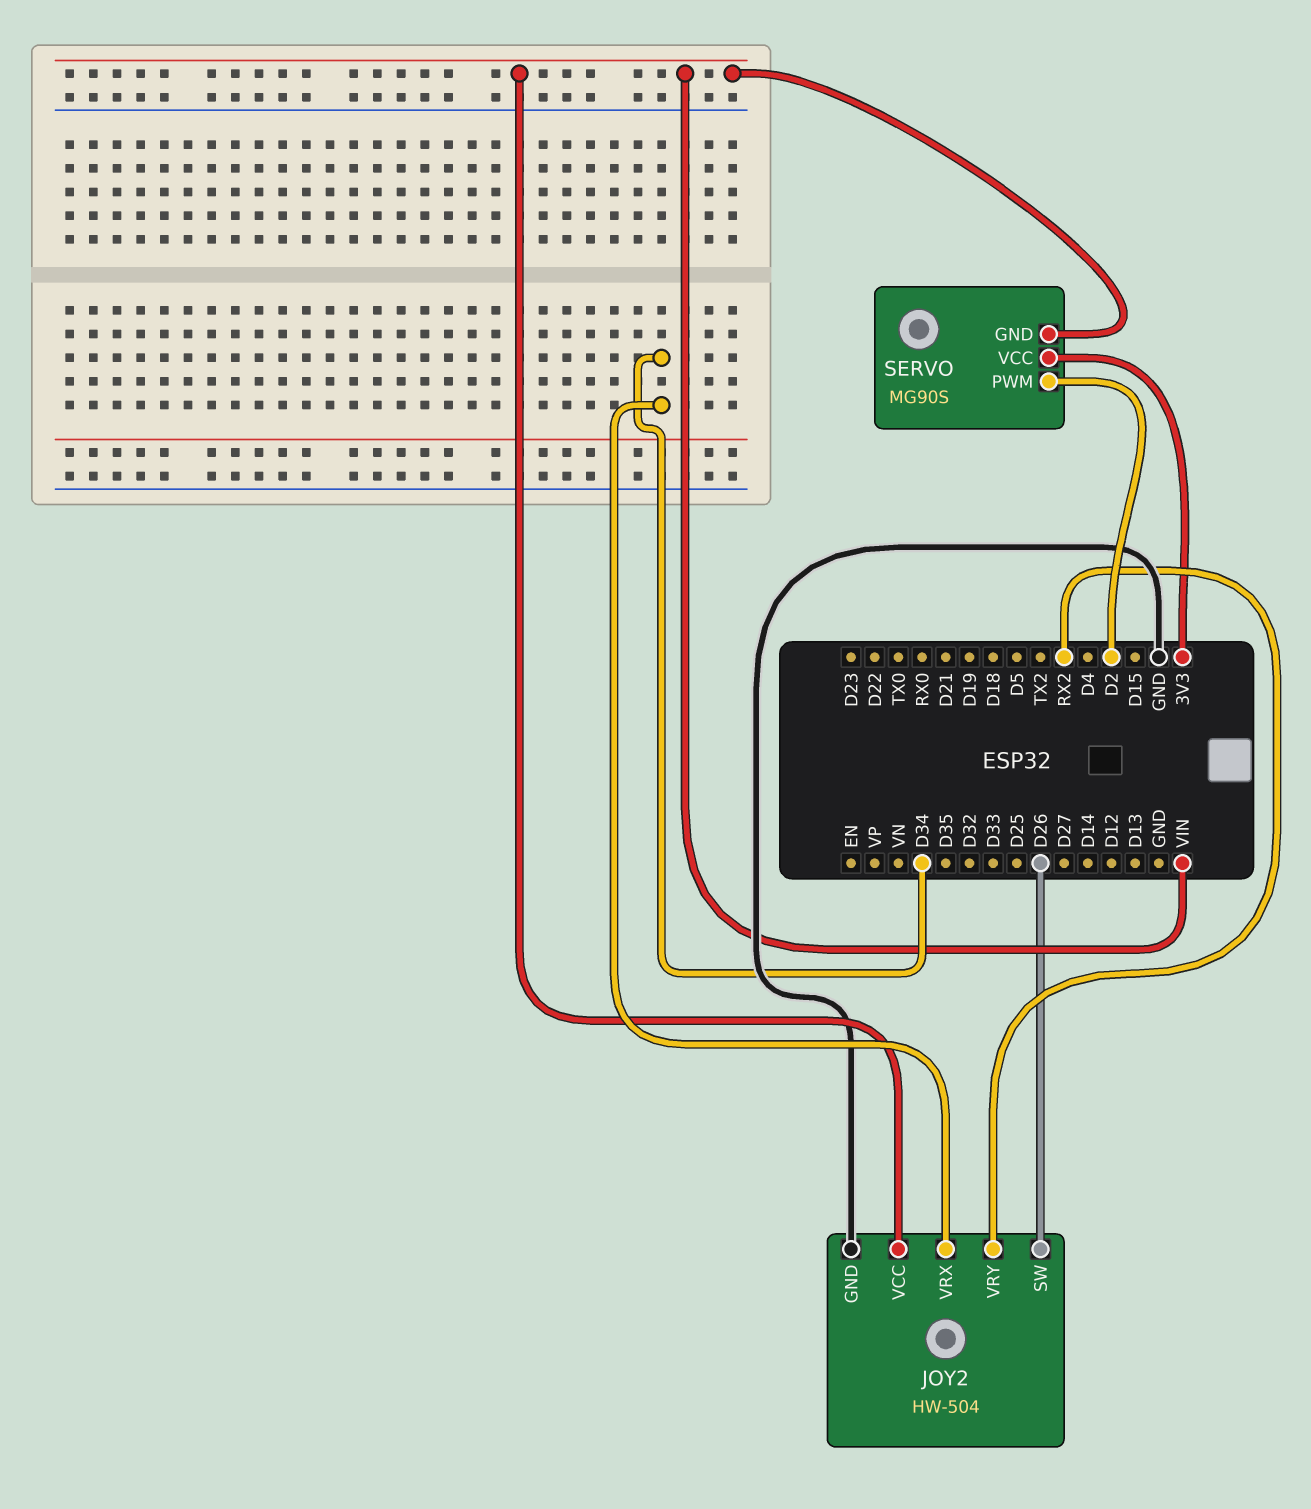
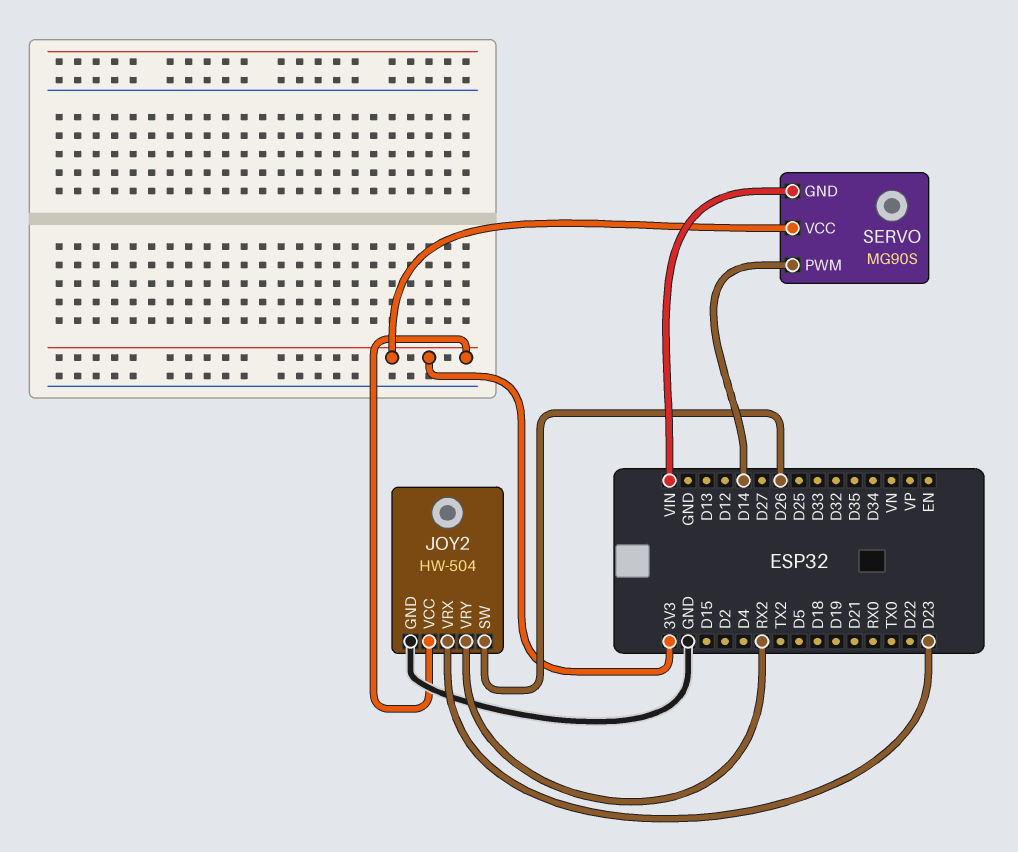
JOY2 pin VCC: VIN -> 3V3
JOY2 pin VRX: D34 -> D23
SERVO pin PWM: D2 -> D14

